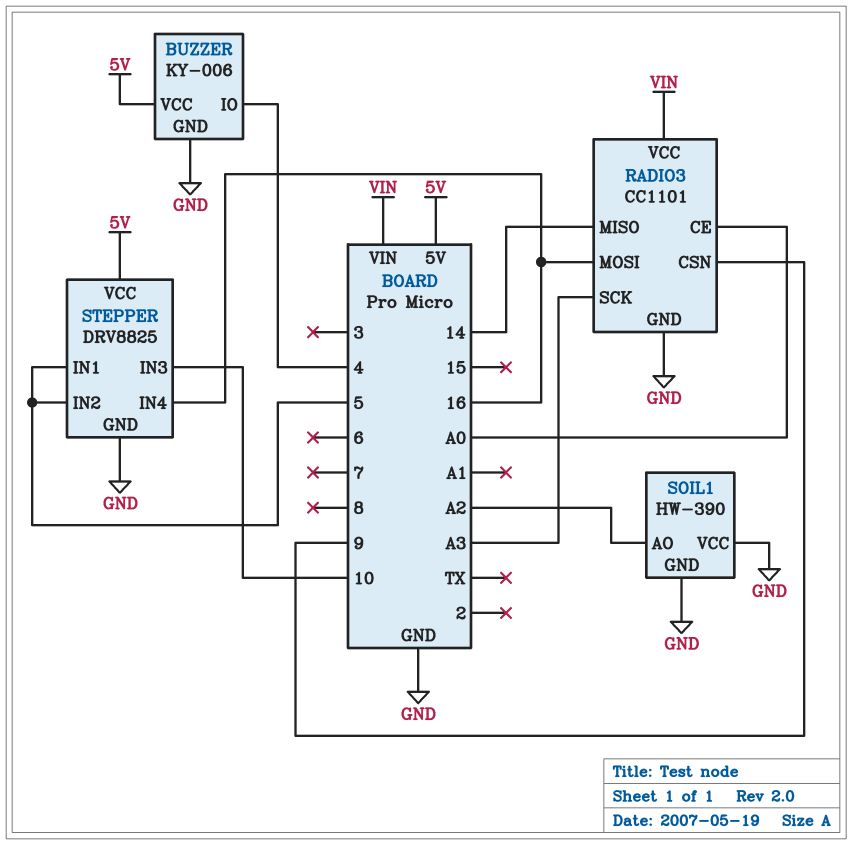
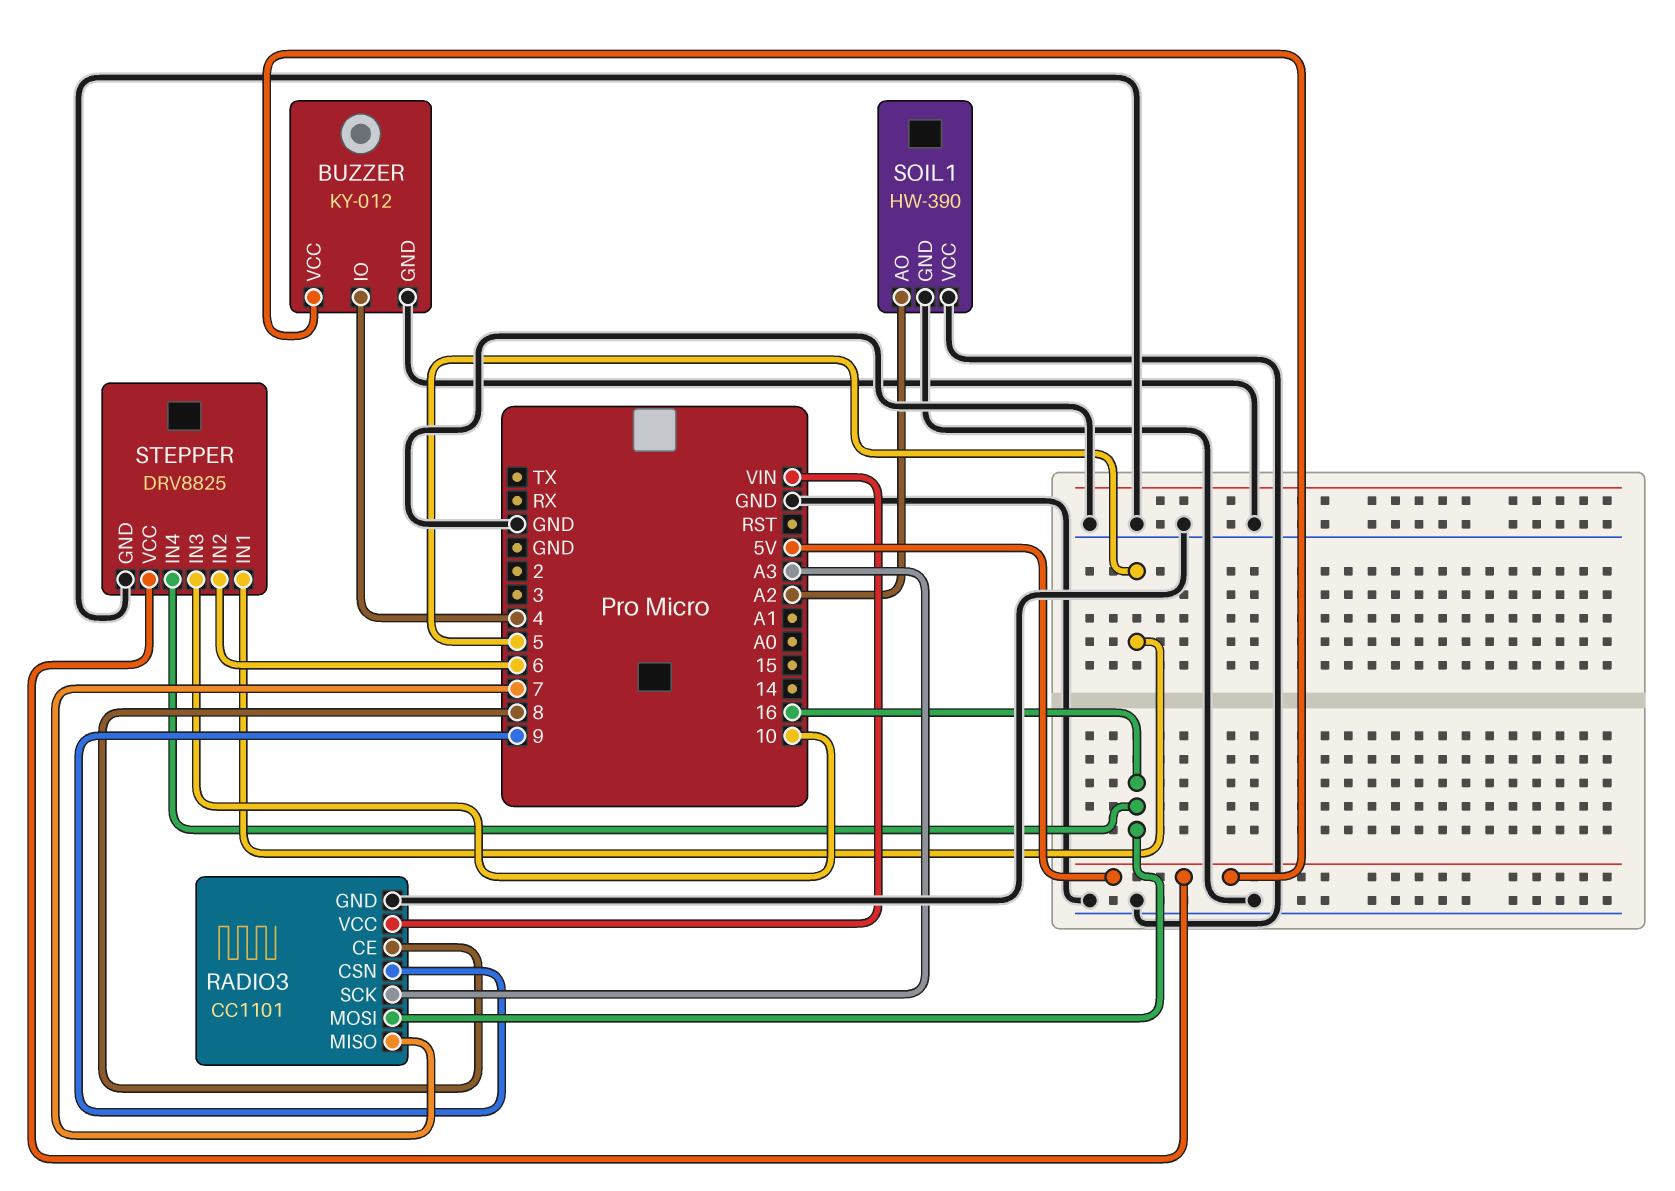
BUZZER: KY-006 -> KY-012
RADIO3 pin CE: A0 -> 8
RADIO3 pin MISO: 14 -> 7
STEPPER pin IN2: 5 -> 6

